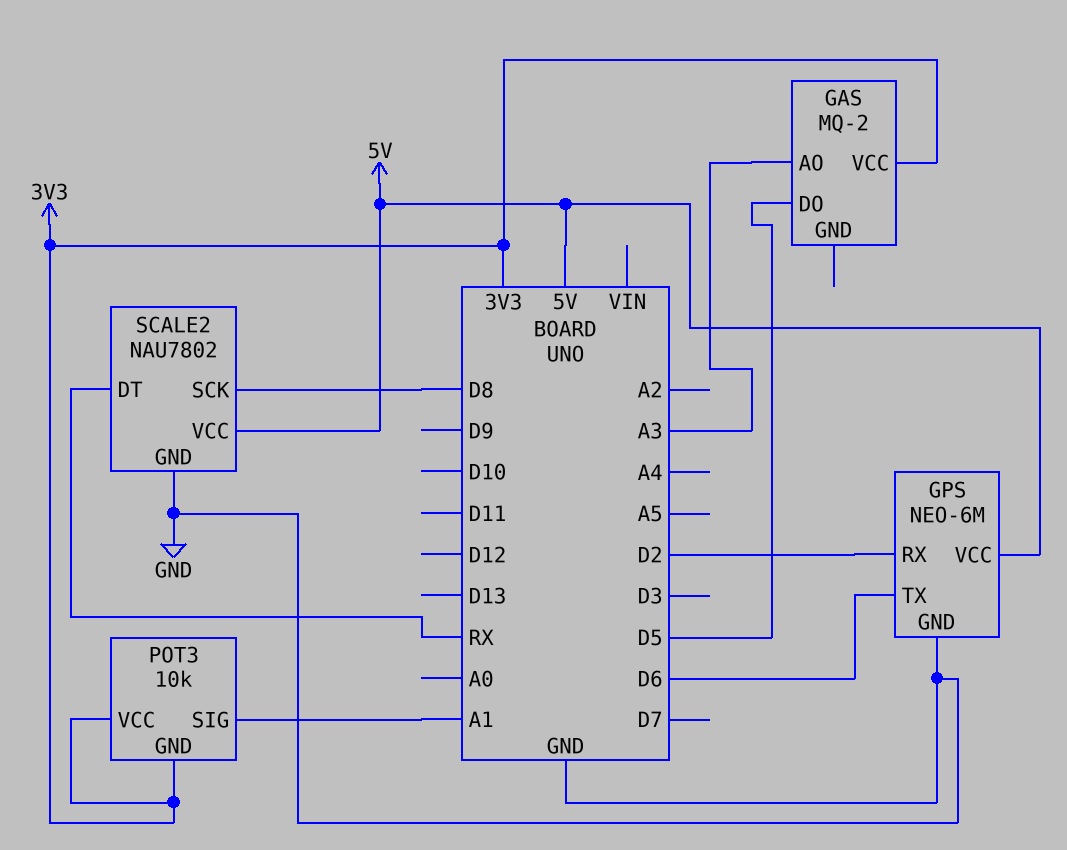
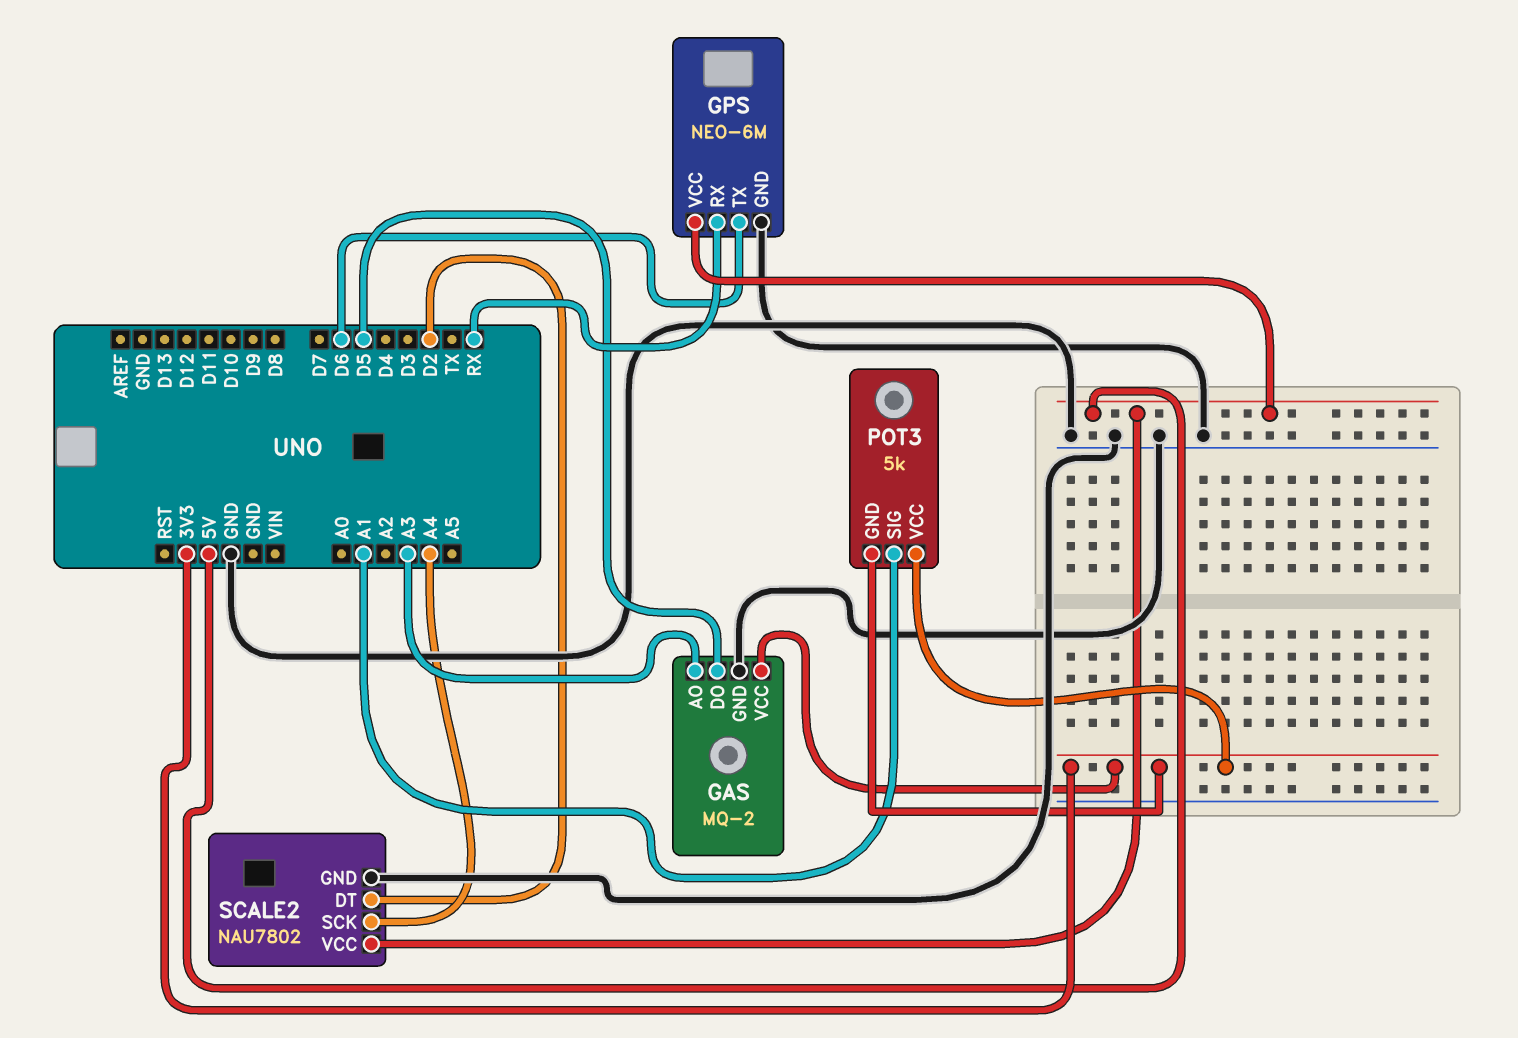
GAS pin GND: none -> GND
GPS pin RX: D2 -> RX
POT3: 10k -> 5k
SCALE2 pin DT: RX -> D2
SCALE2 pin SCK: D8 -> A4

